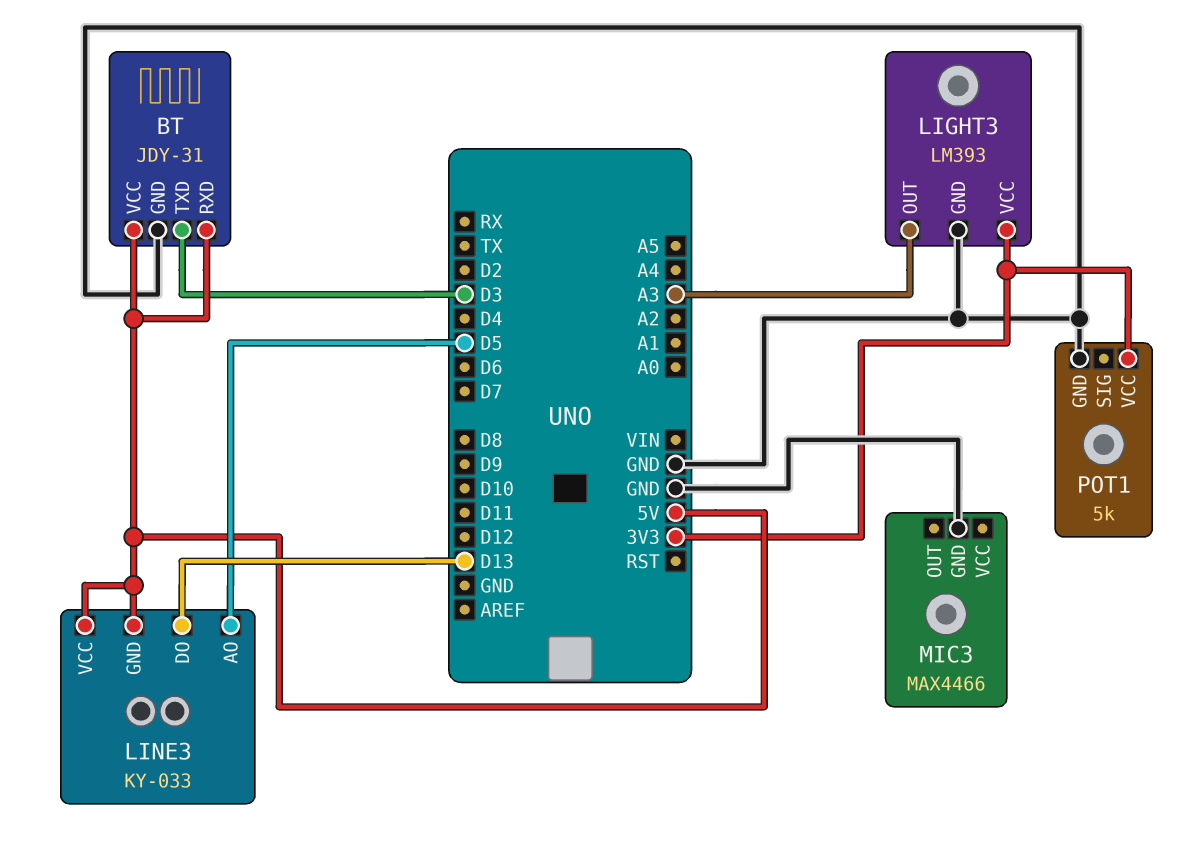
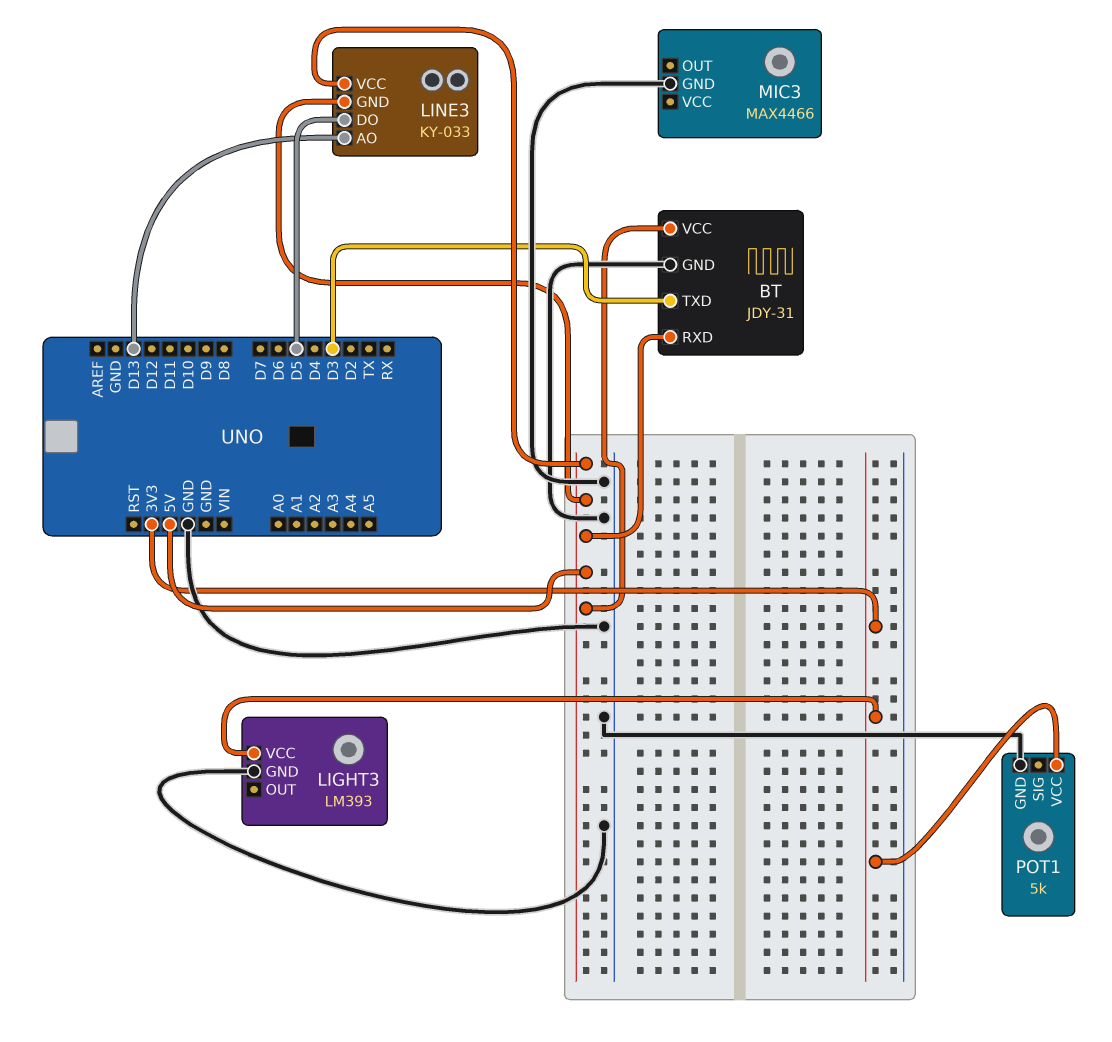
LIGHT3 pin OUT: A3 -> none
LINE3 pin AO: D5 -> D13
LINE3 pin DO: D13 -> D5

